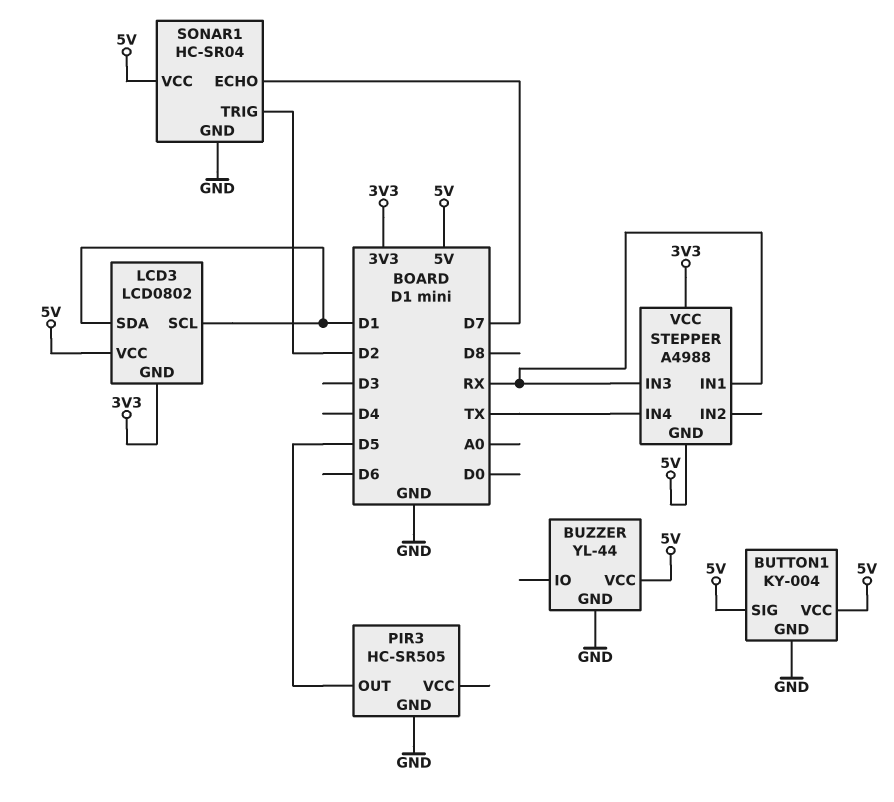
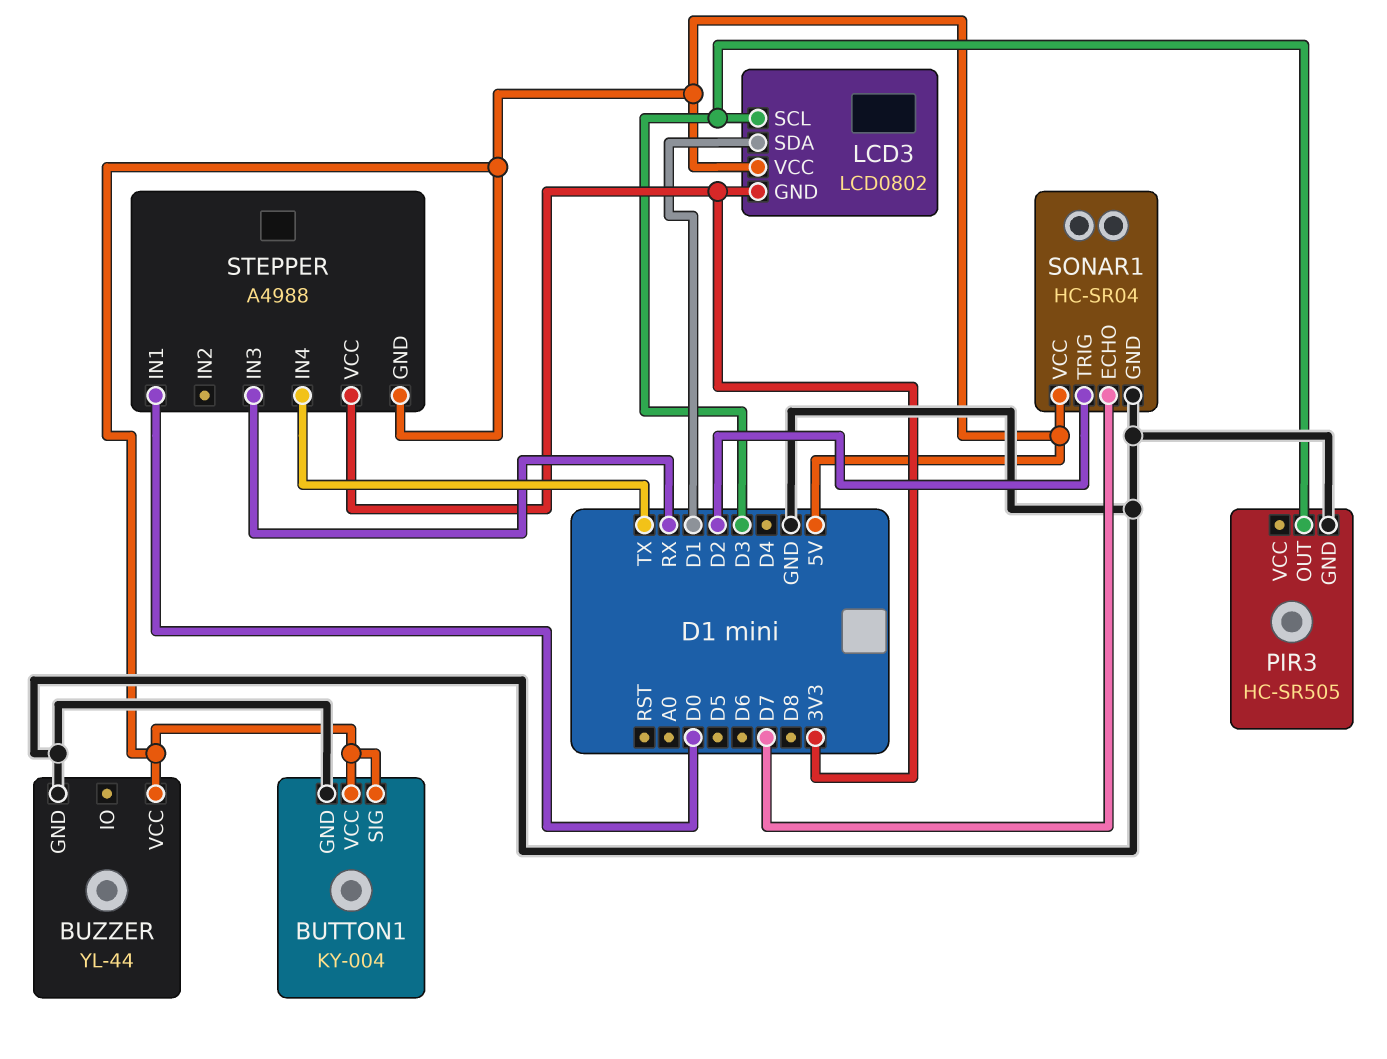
LCD3 pin SCL: D1 -> D3
PIR3 pin OUT: D5 -> D3
STEPPER pin IN1: RX -> D0

